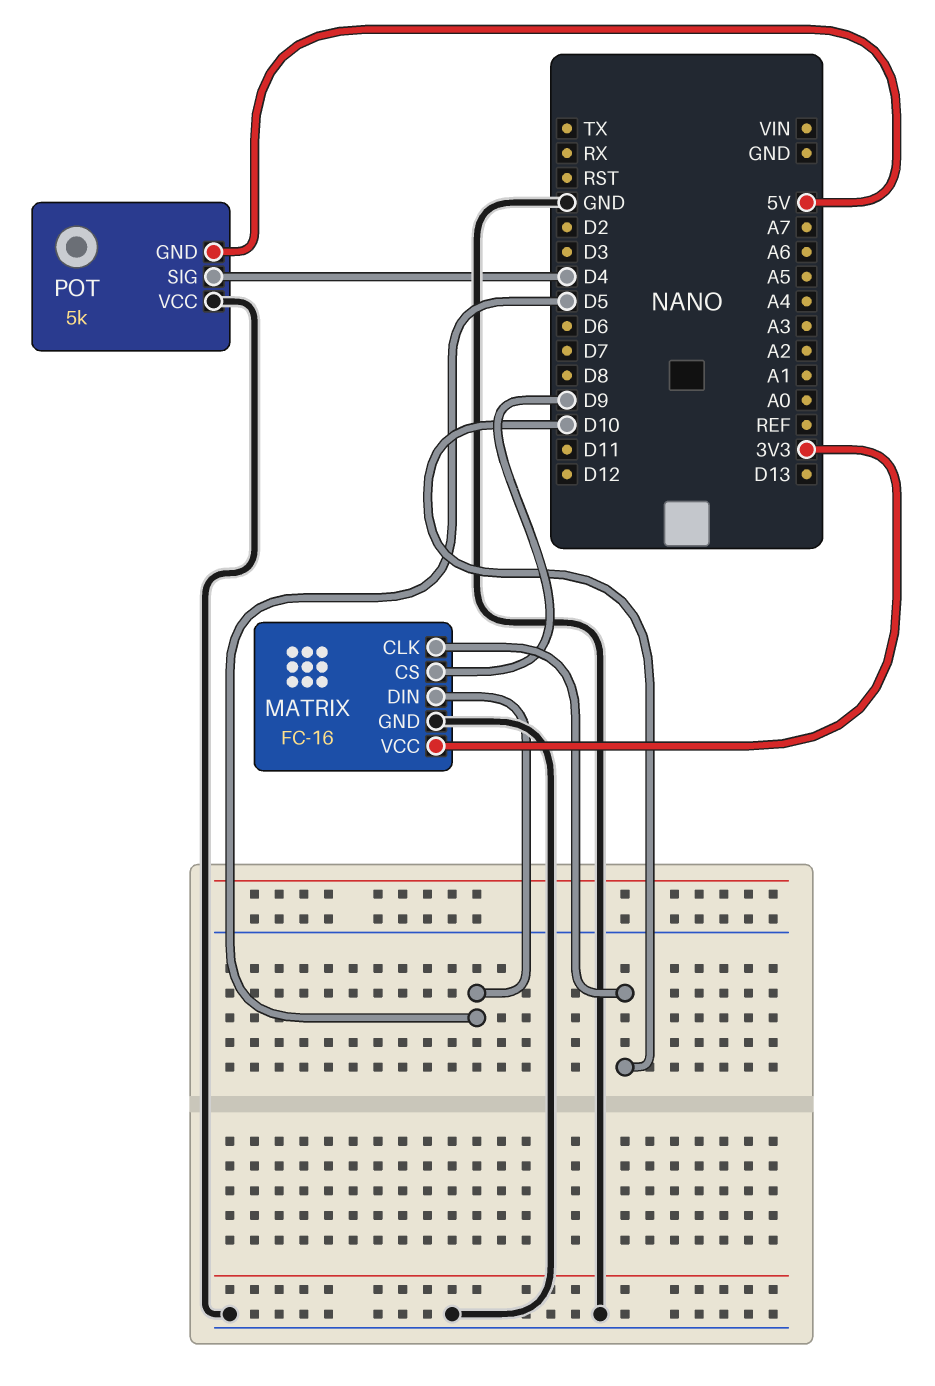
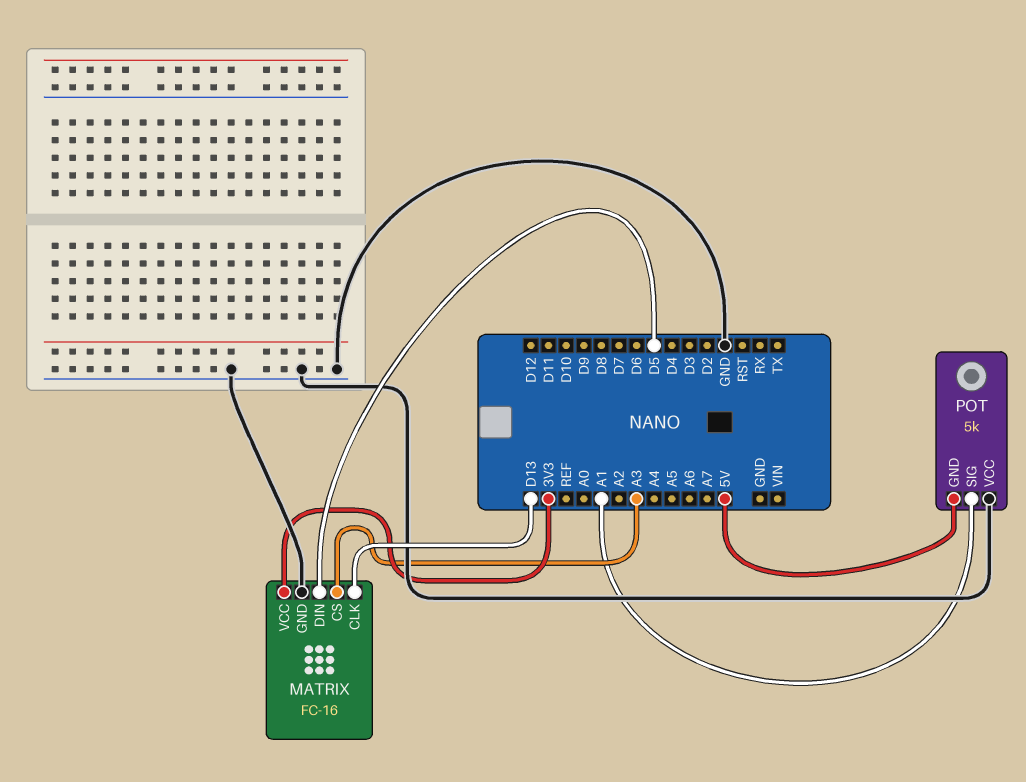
MATRIX pin CLK: D10 -> D13
MATRIX pin CS: D9 -> A3
POT pin SIG: D4 -> A1

